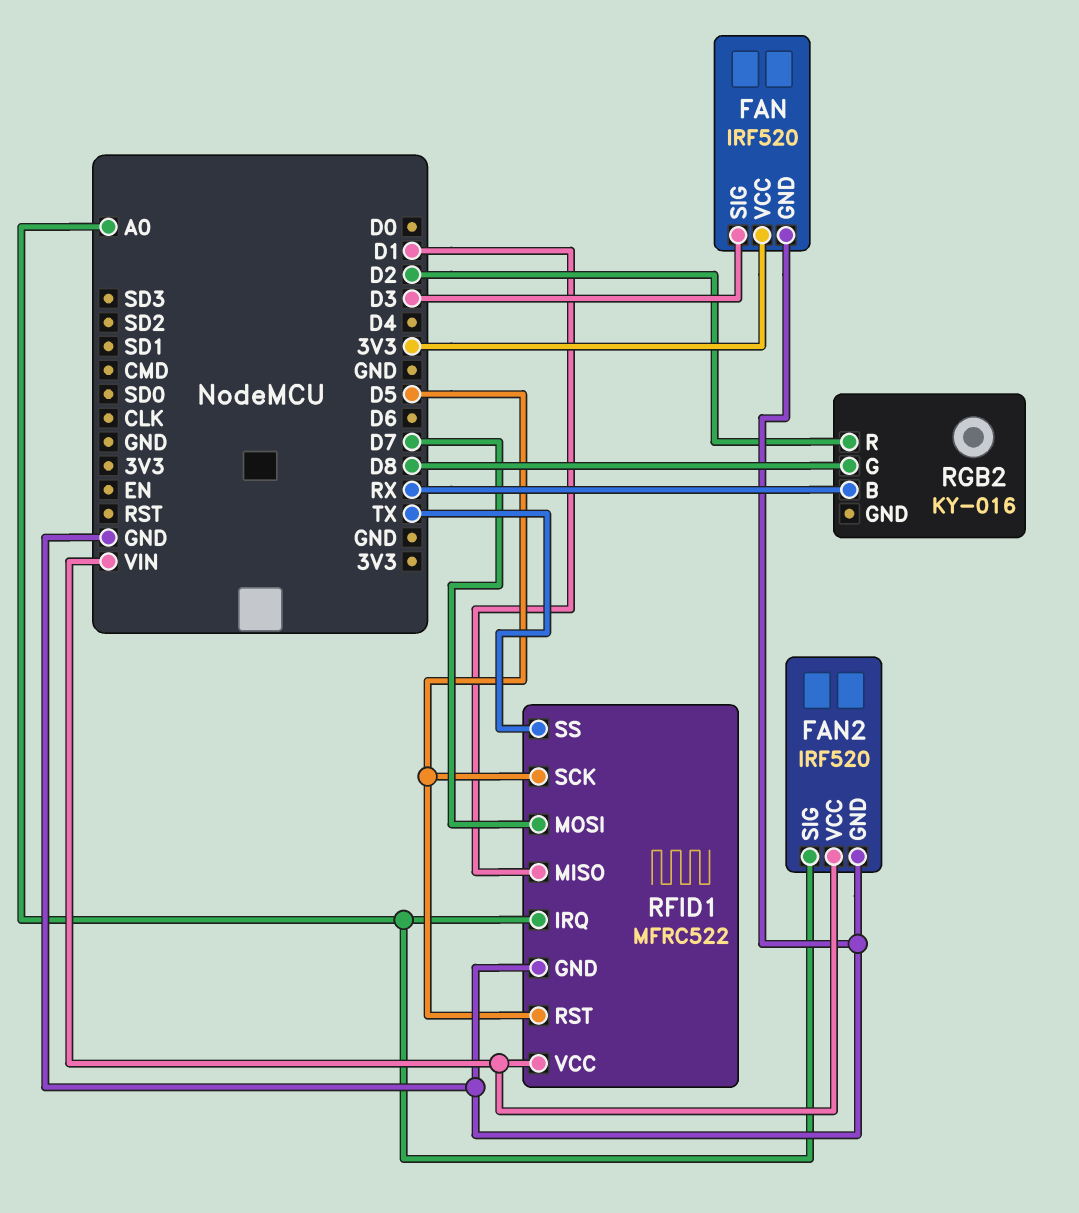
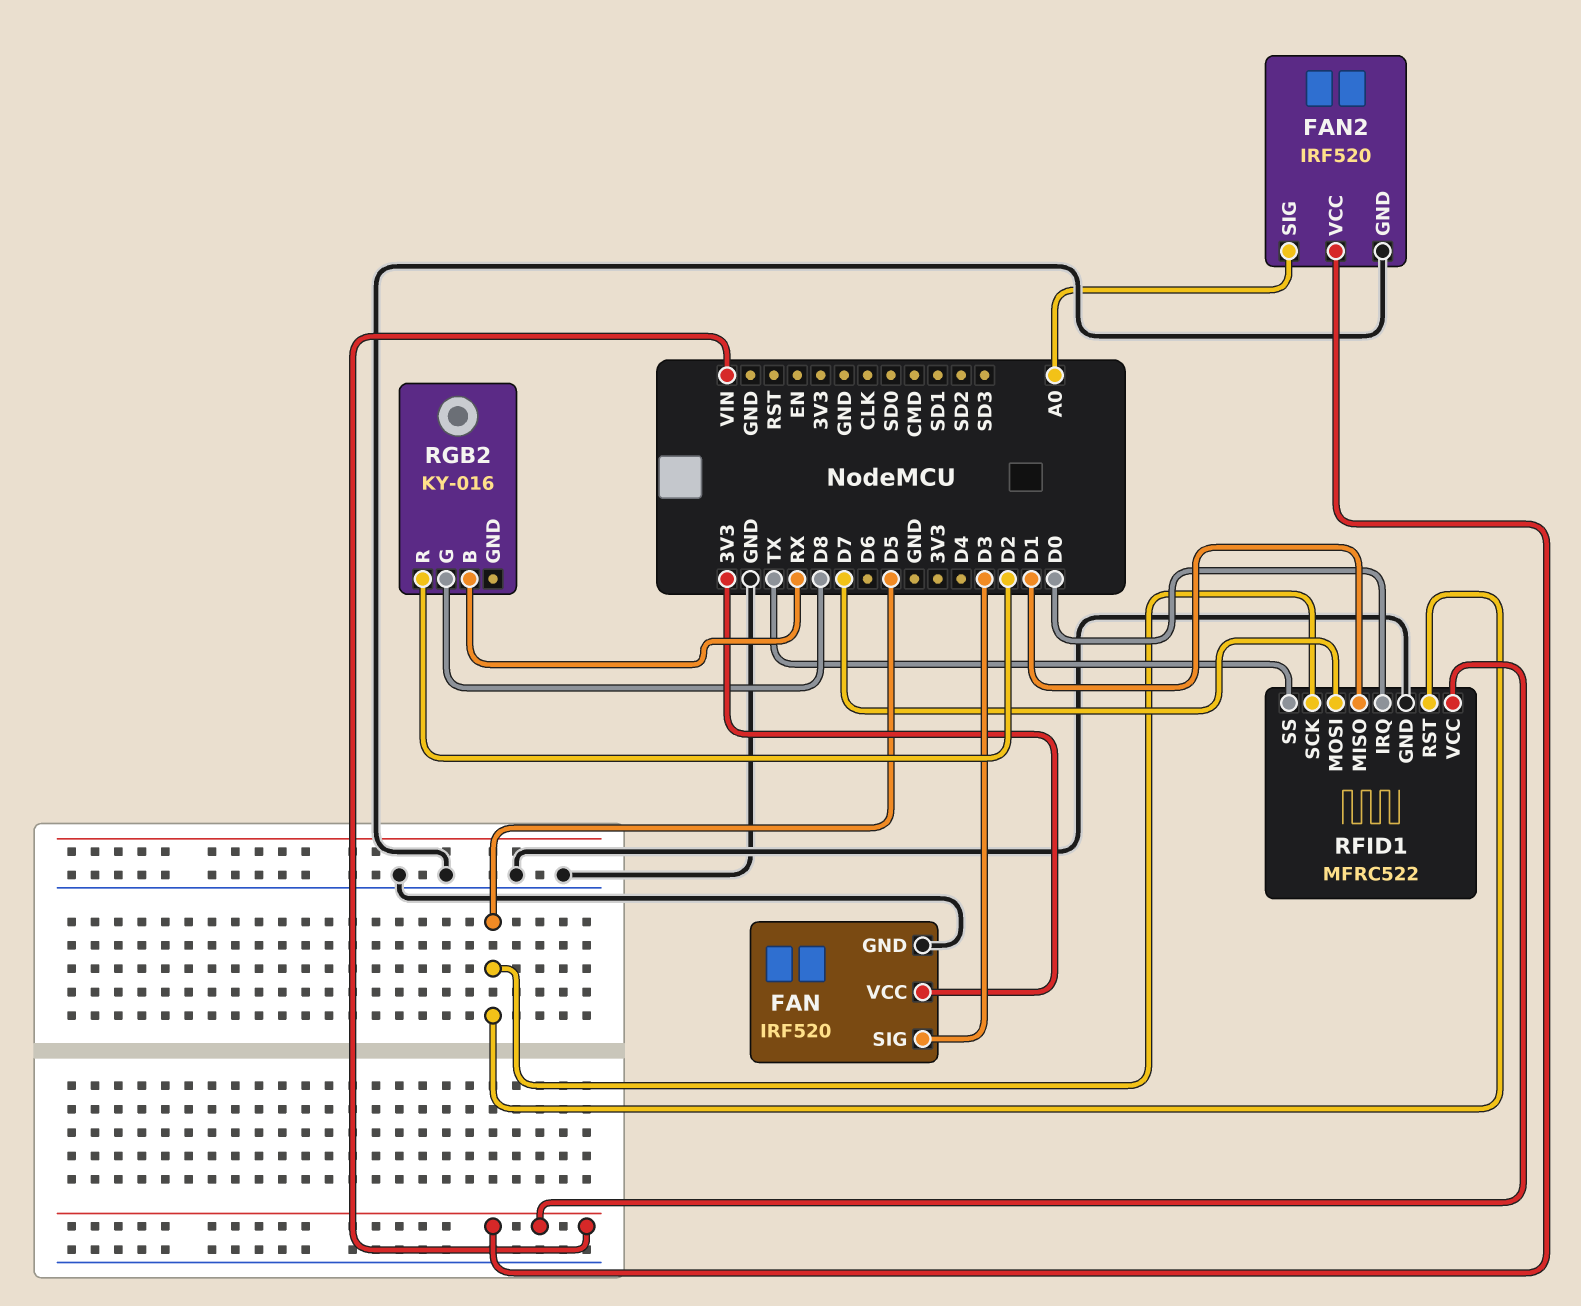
RFID1 pin IRQ: A0 -> D0

